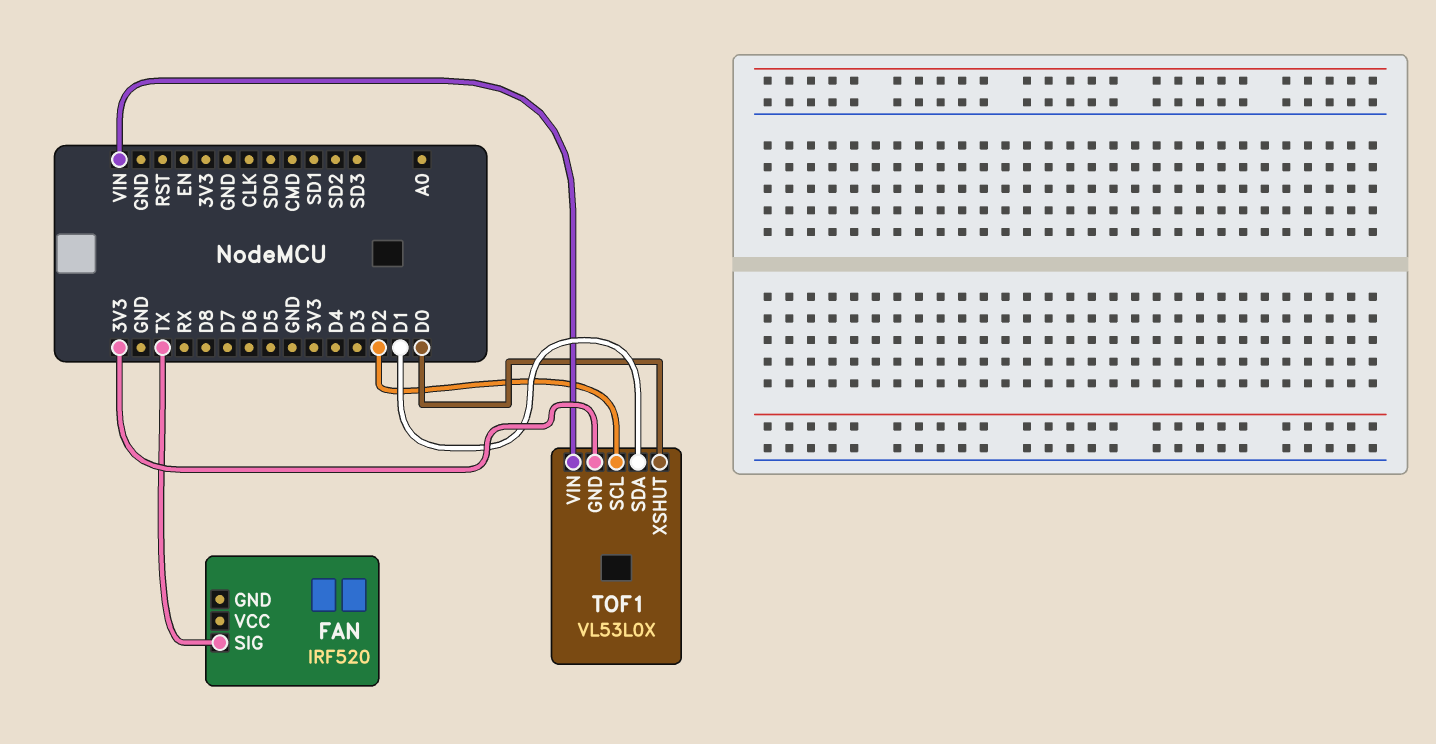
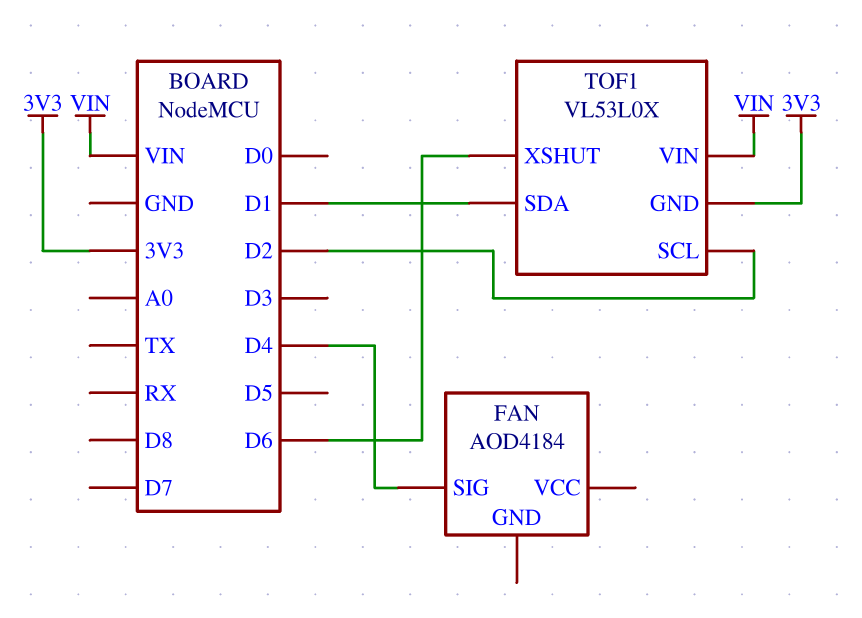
FAN: IRF520 -> AOD4184
FAN pin SIG: TX -> D4
TOF1 pin XSHUT: D0 -> D6

